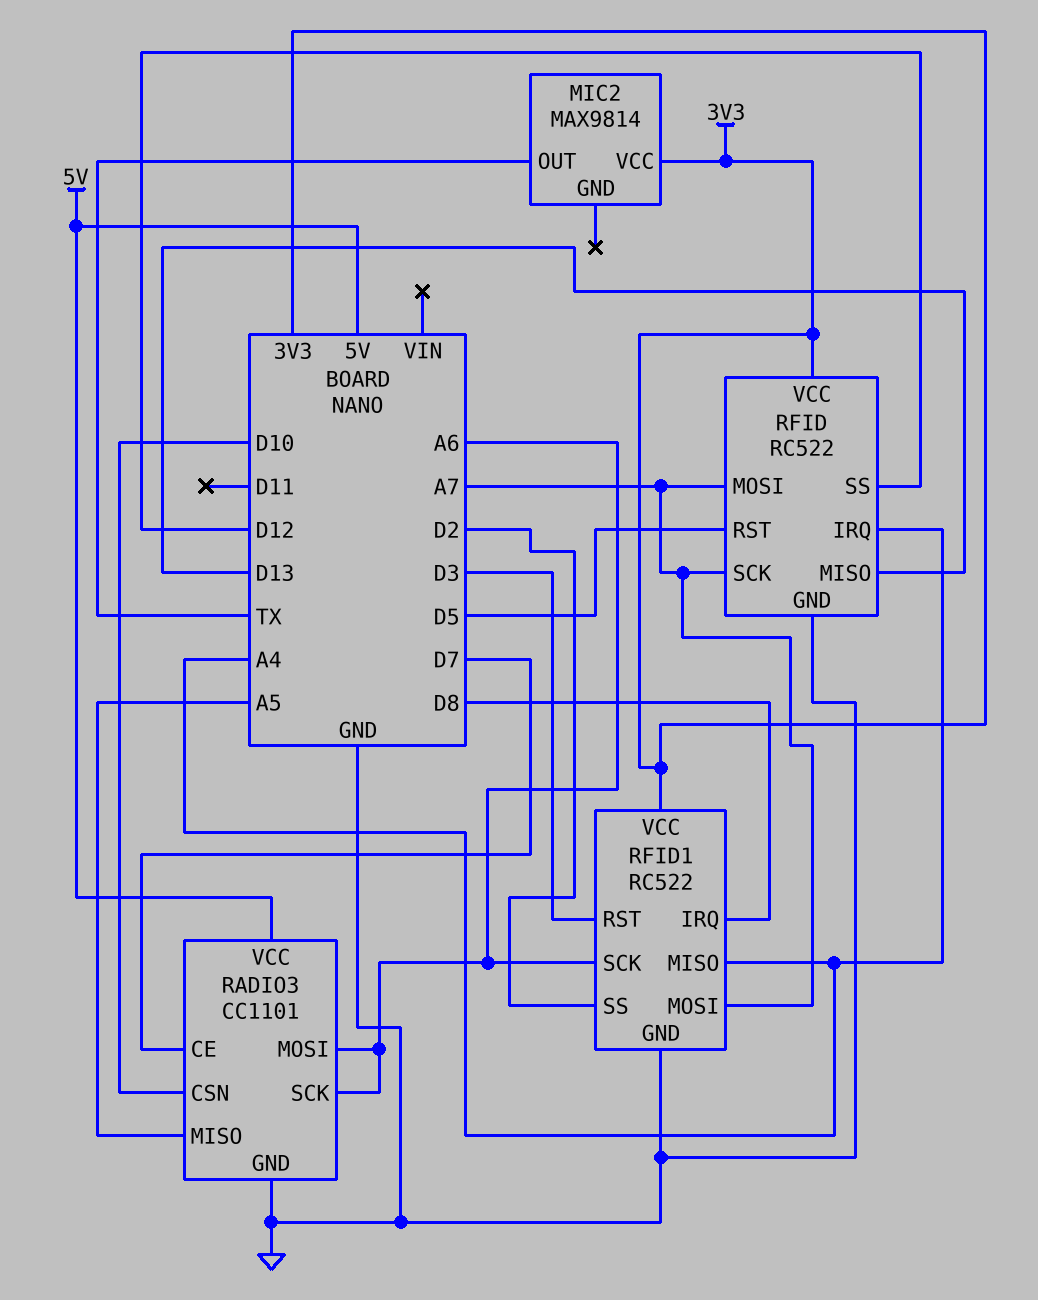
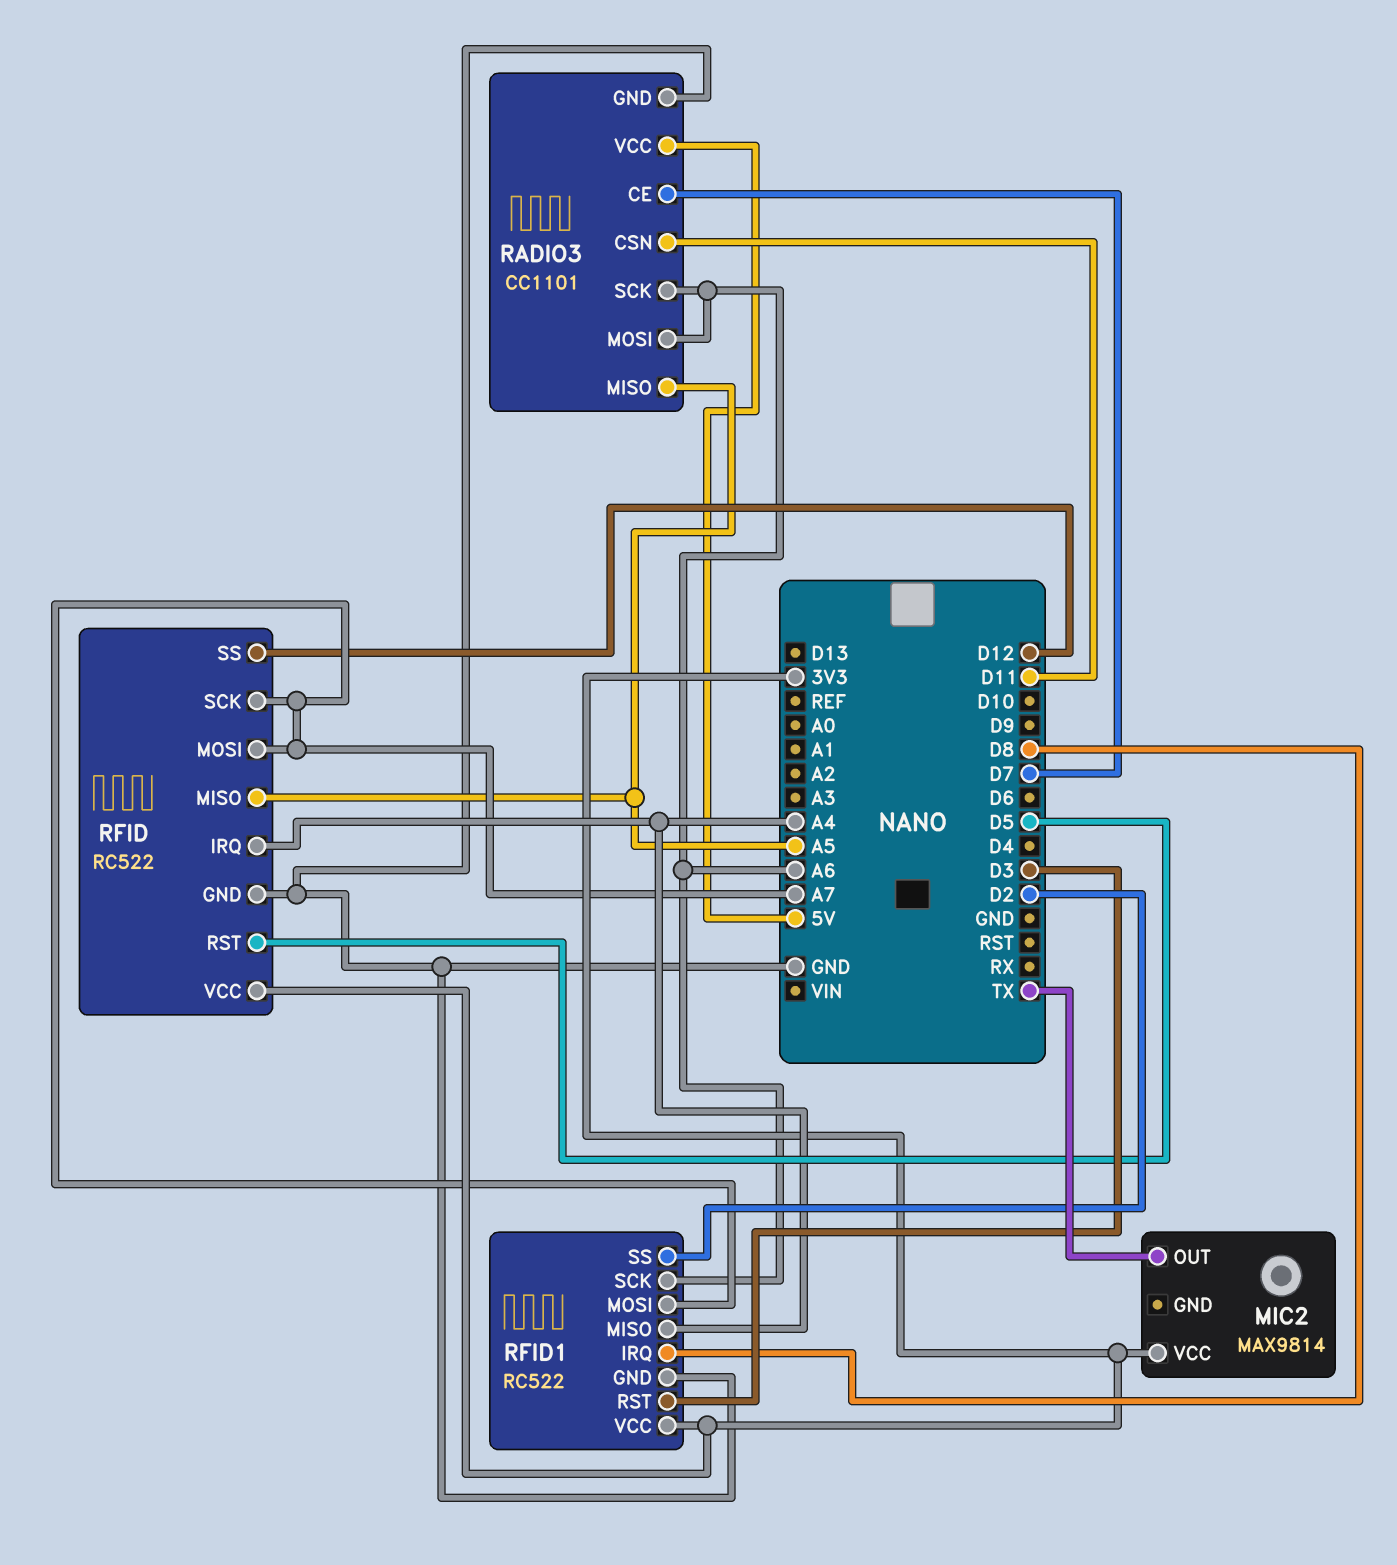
RADIO3 pin CSN: D10 -> D11
RFID pin MISO: D13 -> A5

